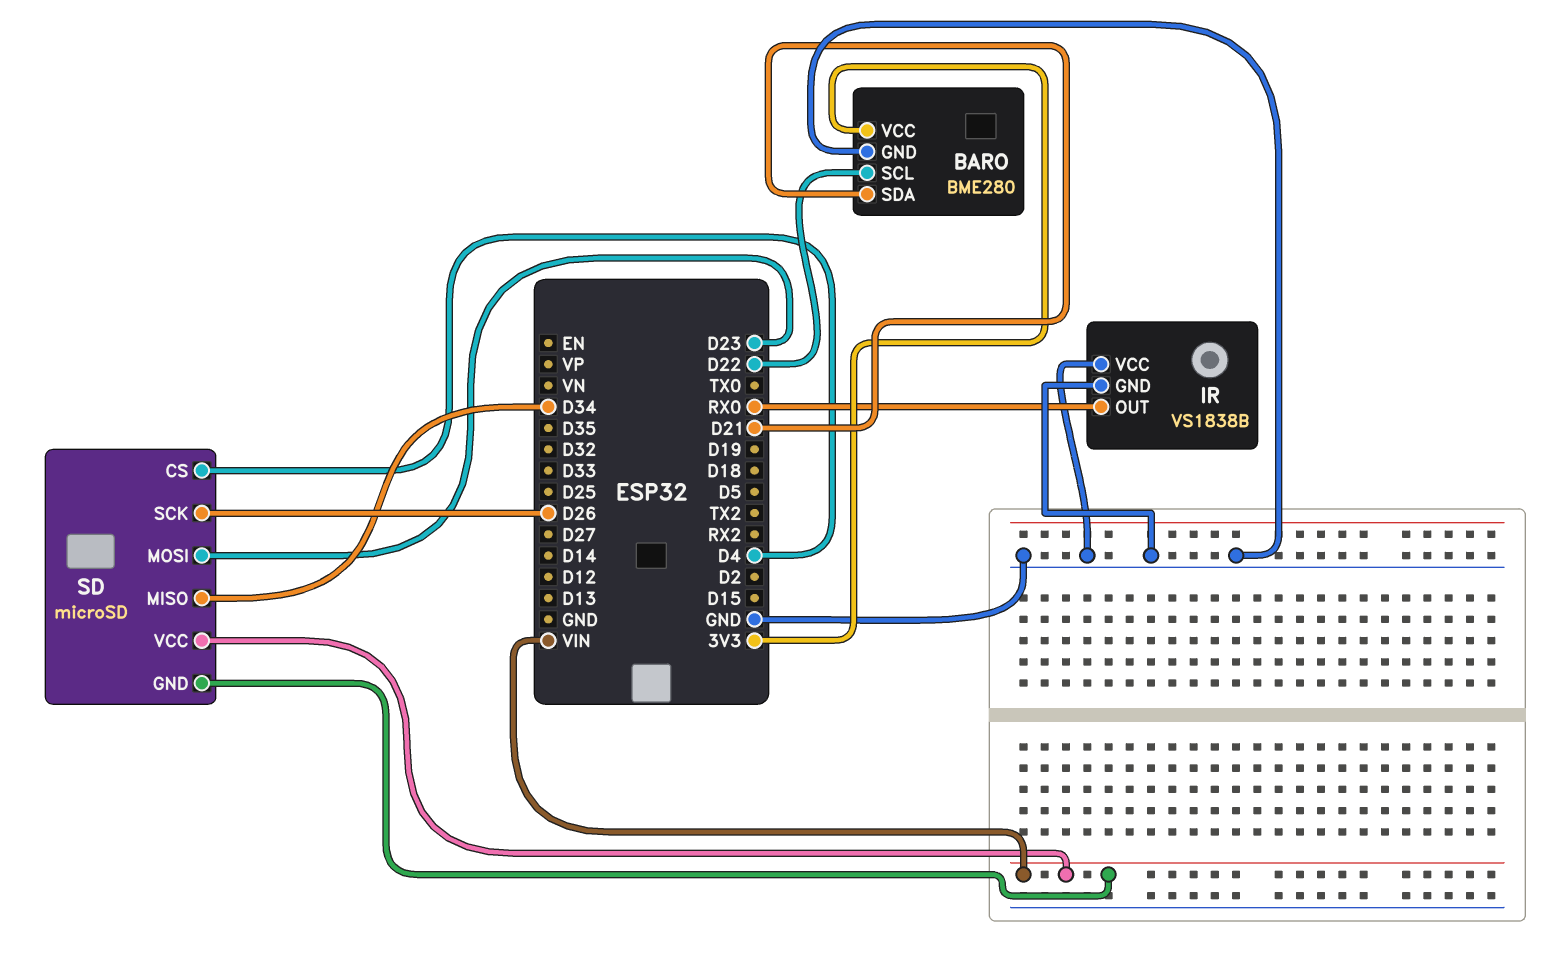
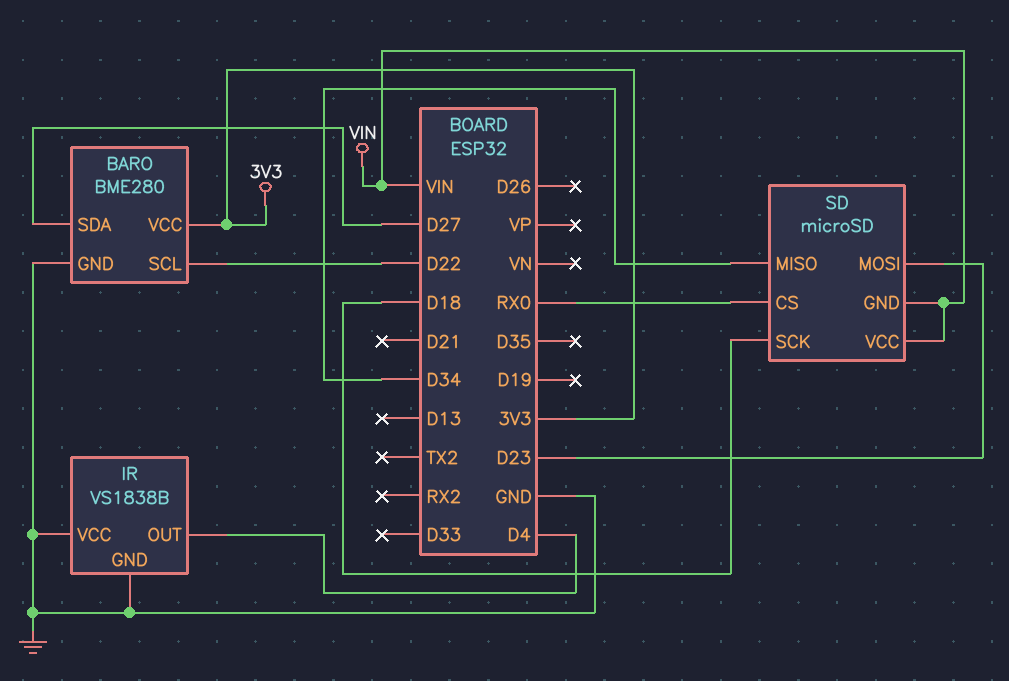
BARO pin SDA: D21 -> D27
IR pin OUT: RX0 -> D4
SD pin CS: D4 -> RX0
SD pin SCK: D26 -> D18

